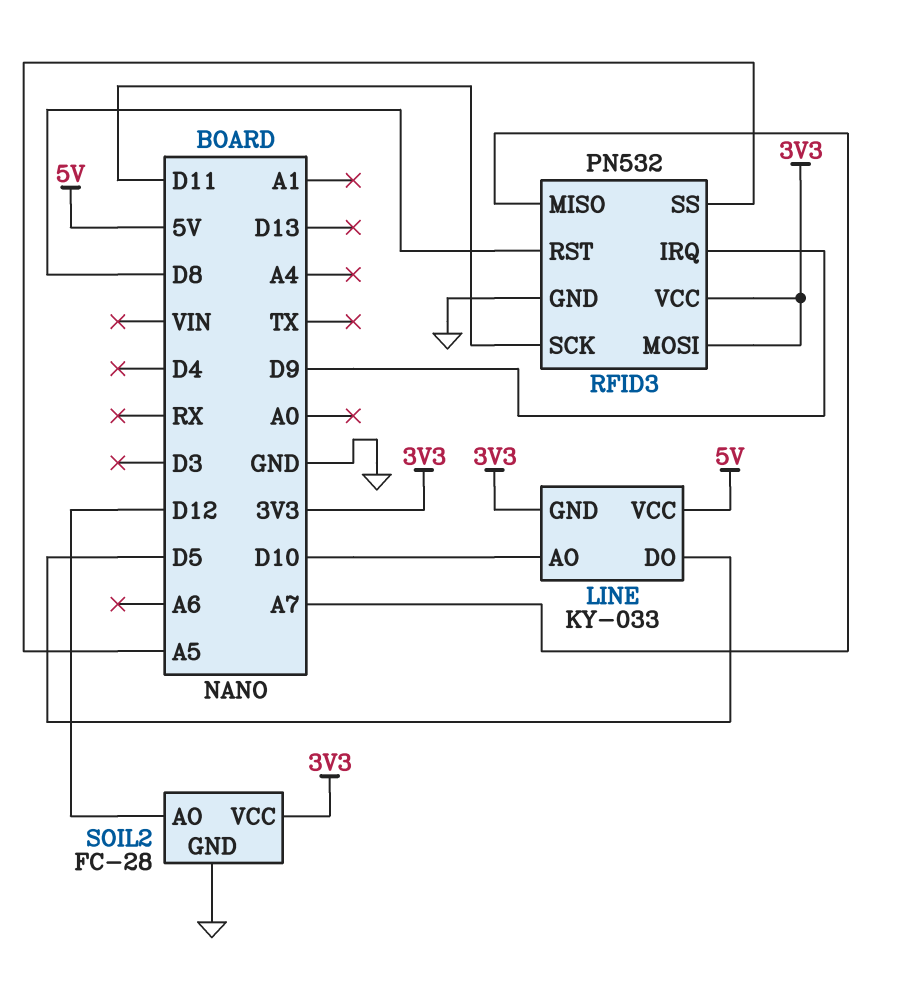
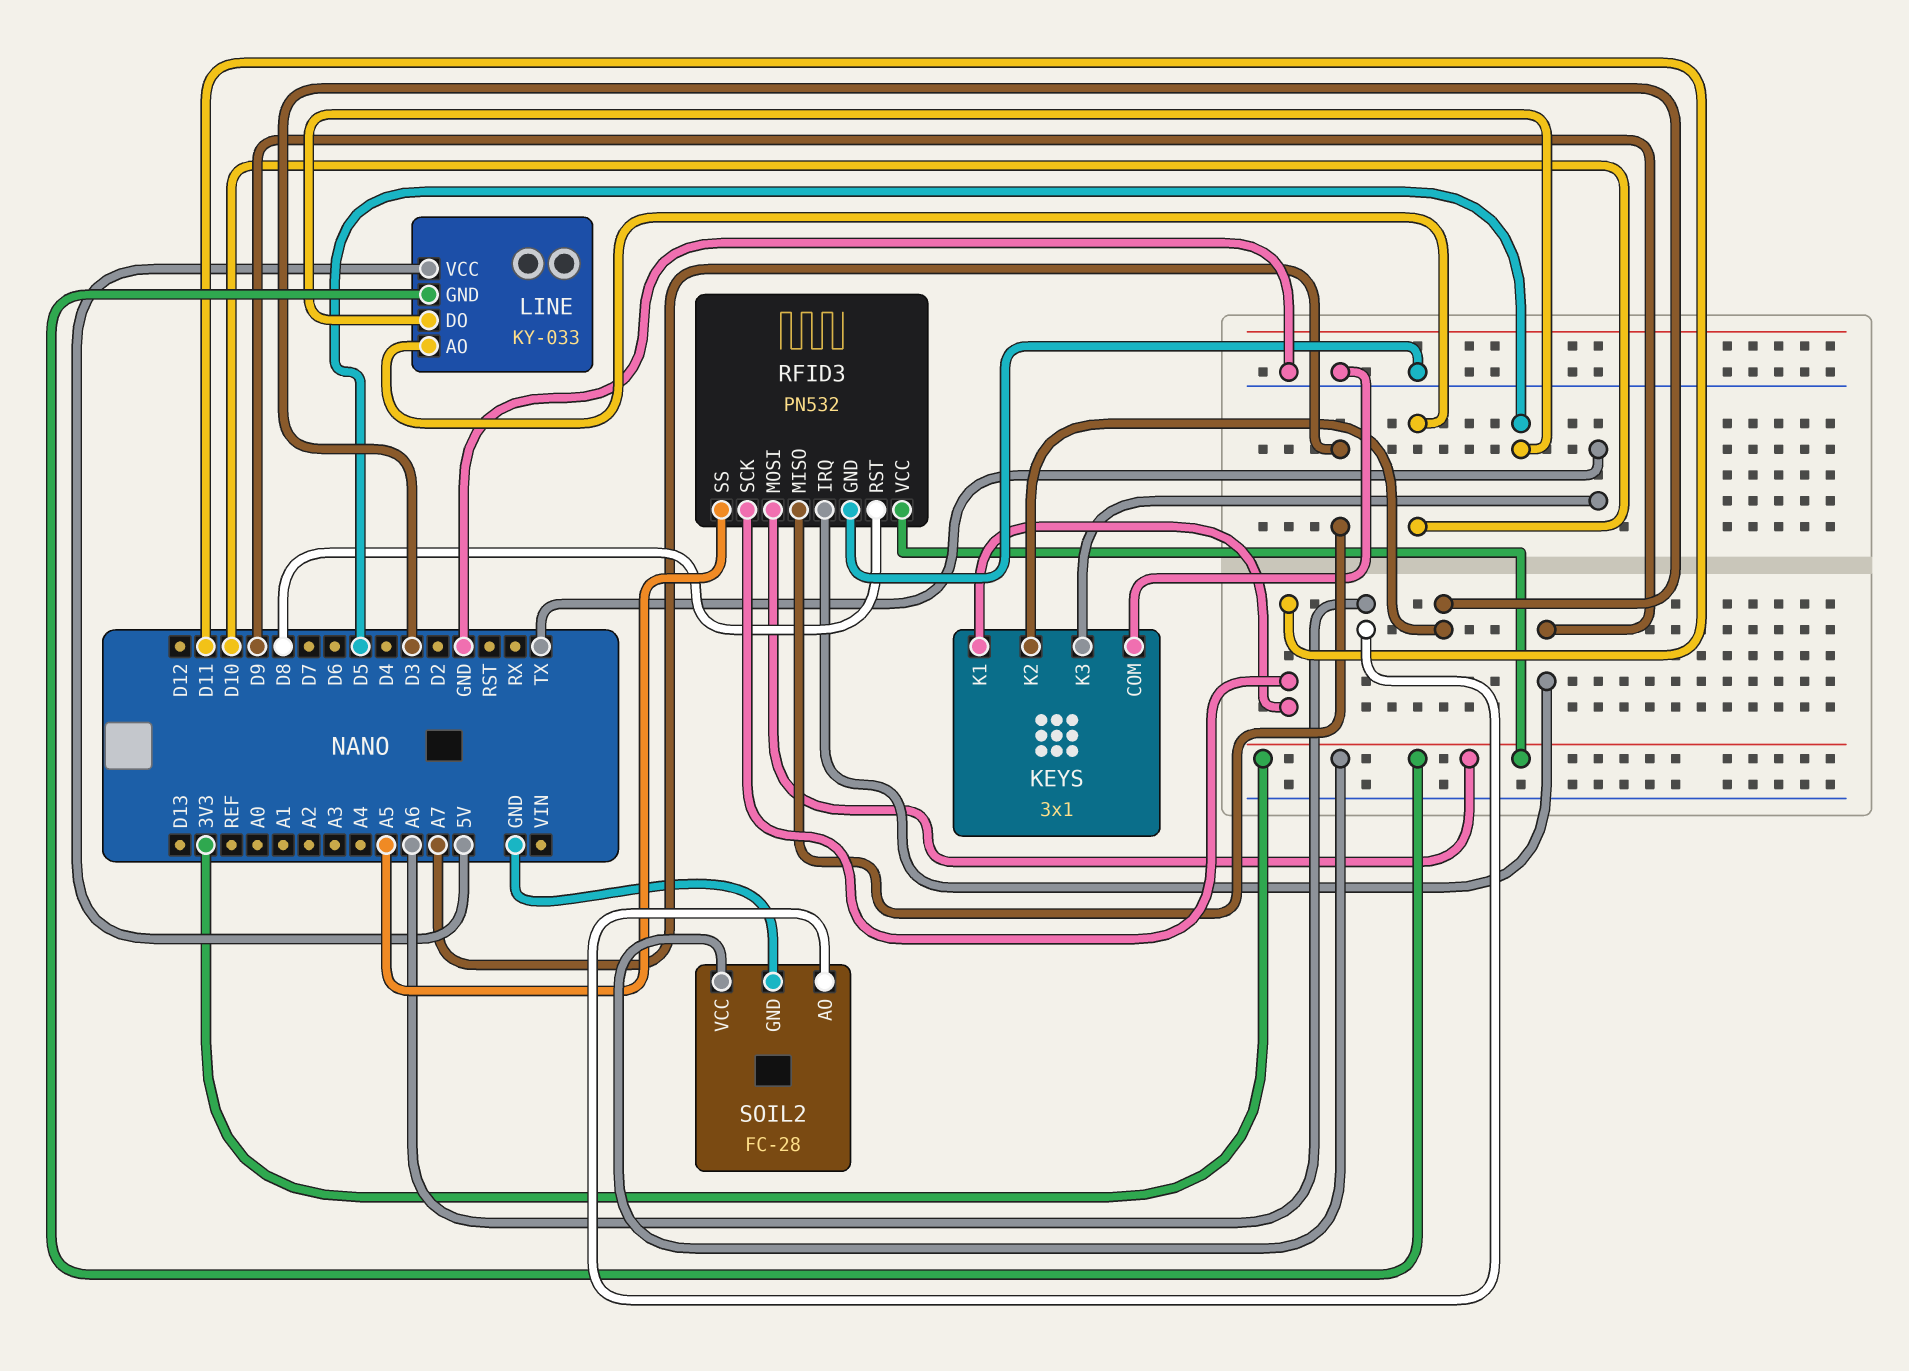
KEYS: none -> 3x1
KEYS pin COM: none -> GND
KEYS pin K1: none -> D11
KEYS pin K2: none -> D3
KEYS pin K3: none -> TX
SOIL2 pin AO: D12 -> A6

